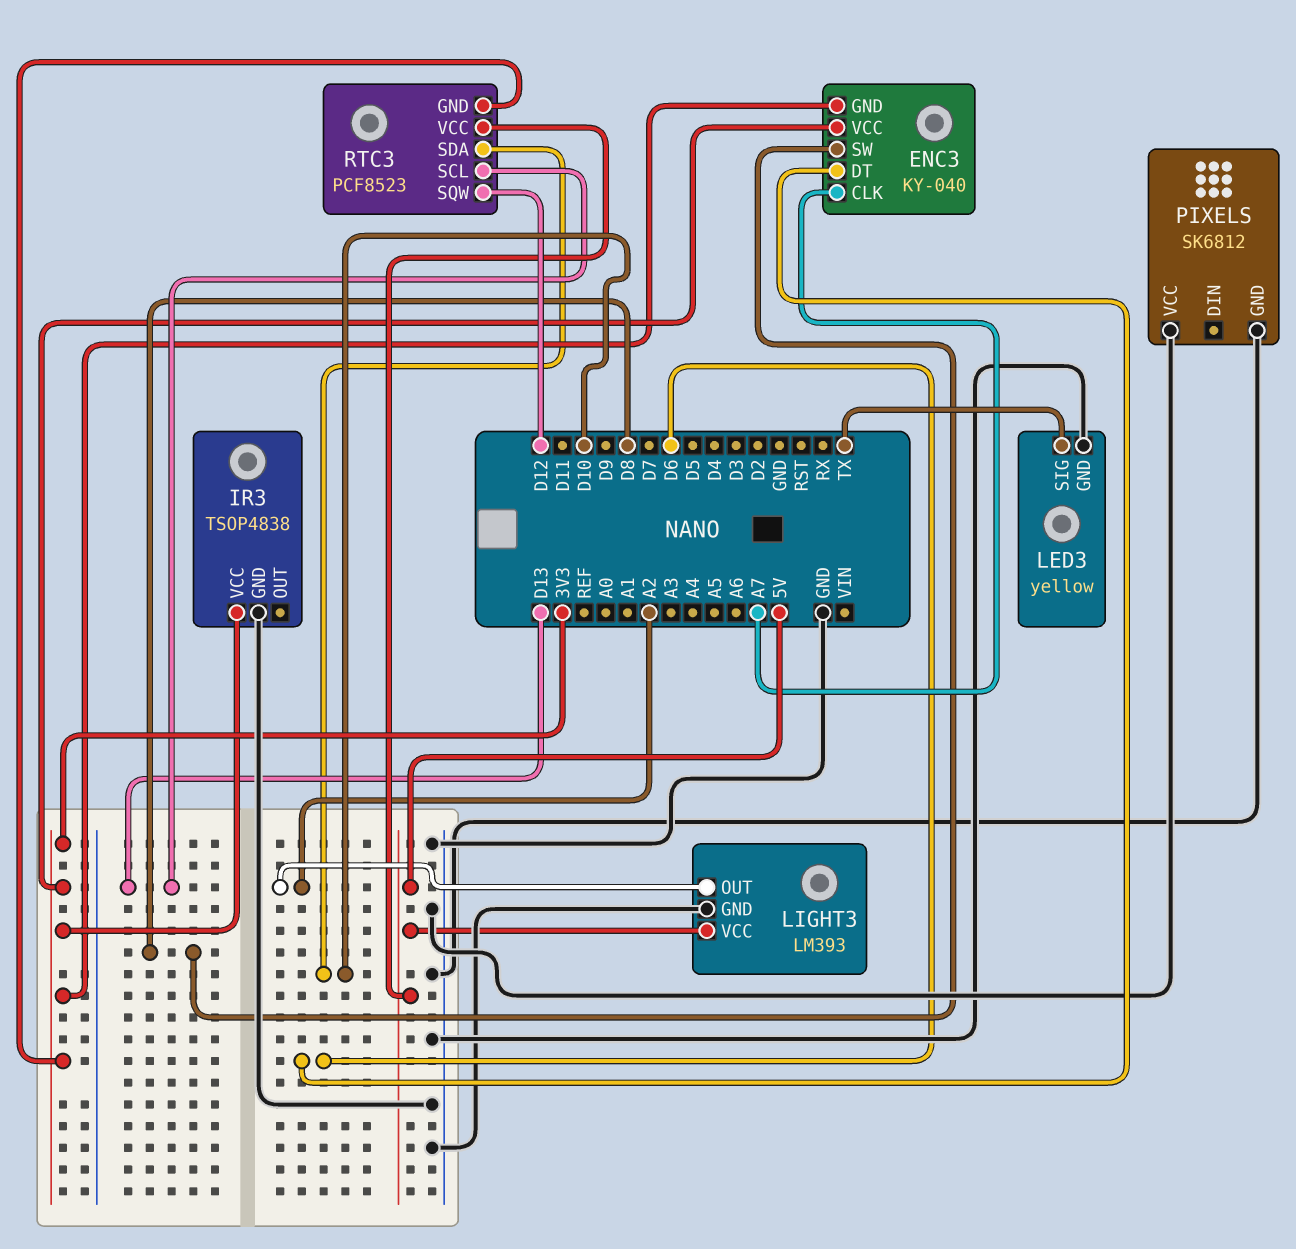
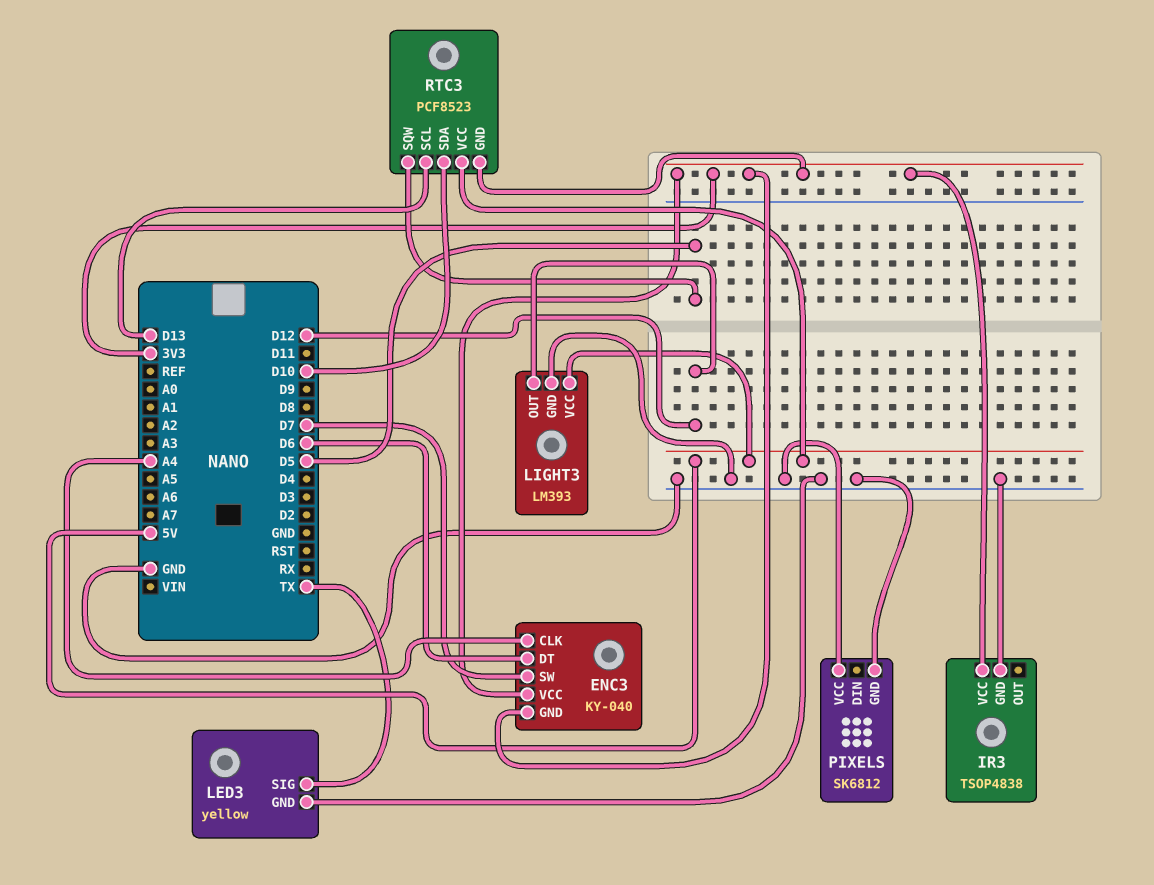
ENC3 pin CLK: A7 -> A4
ENC3 pin SW: D8 -> D7
LIGHT3 pin OUT: A2 -> D12
RTC3 pin SQW: D12 -> D5

